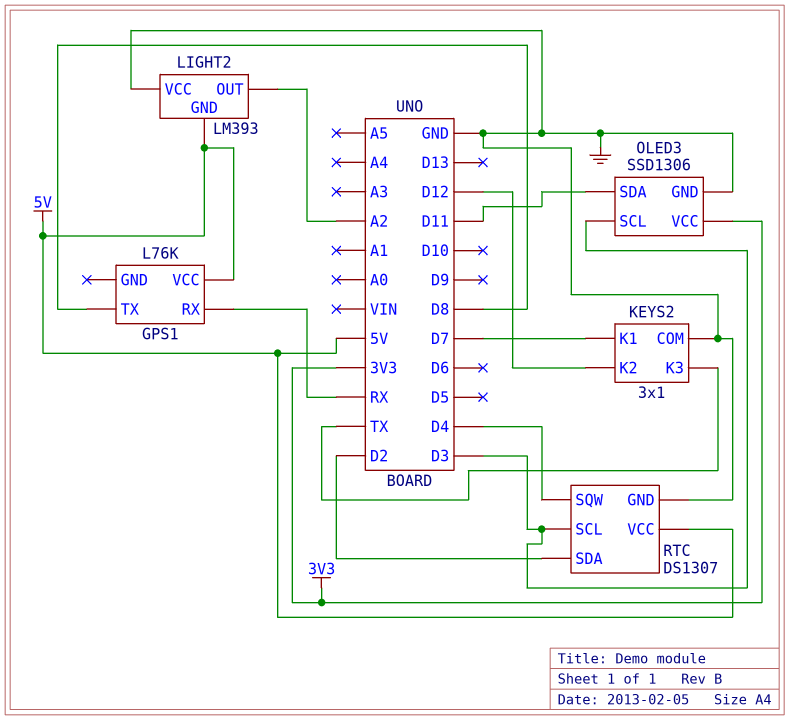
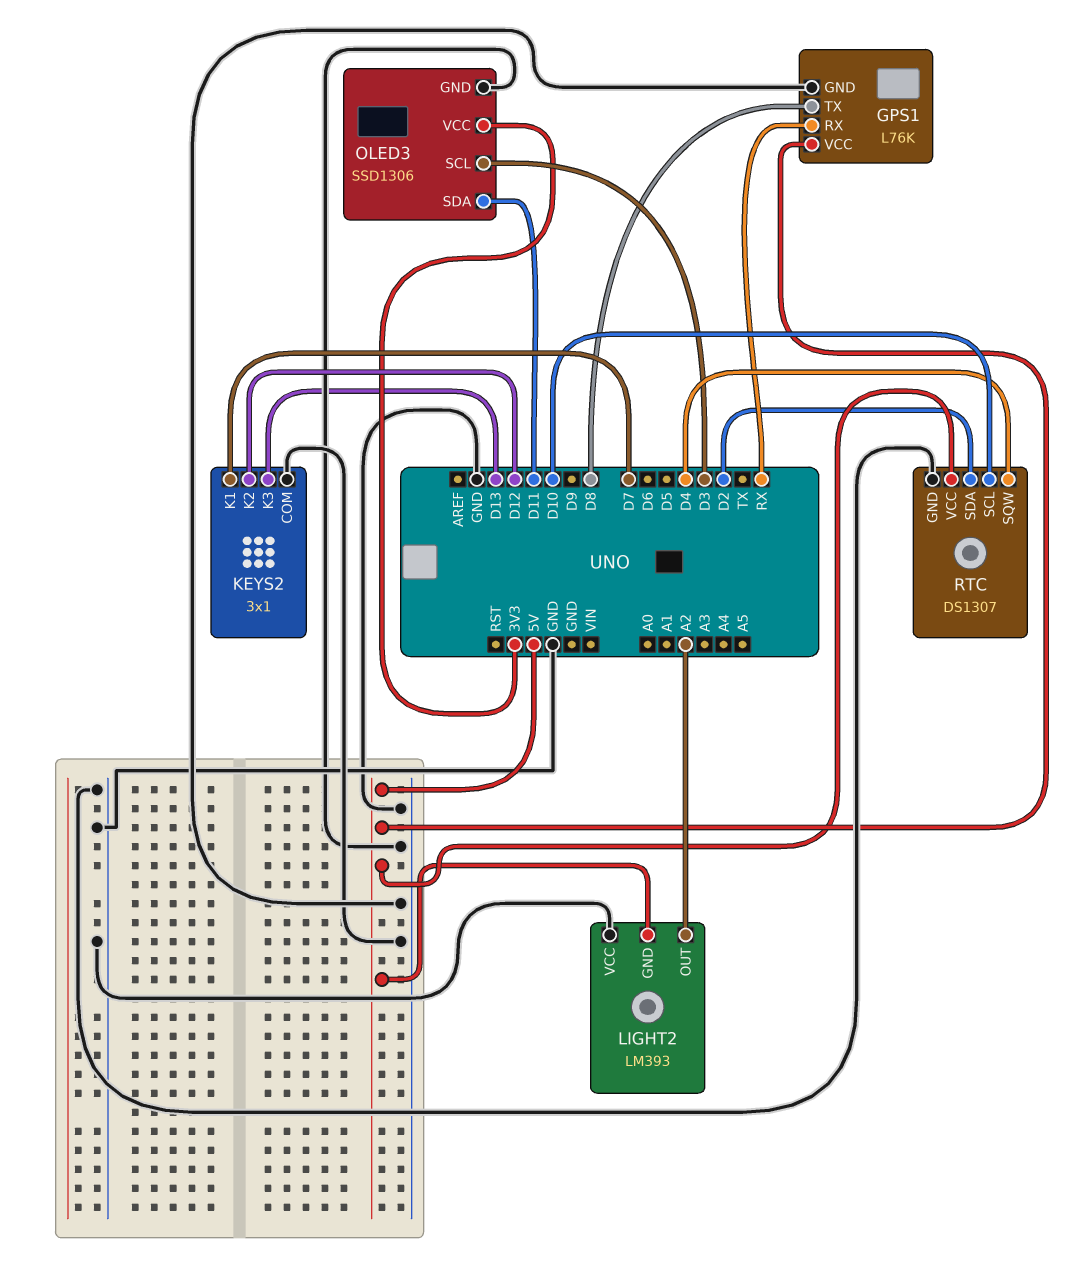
GPS1 pin GND: none -> GND
KEYS2 pin K3: TX -> D13
RTC pin SCL: D3 -> D10

